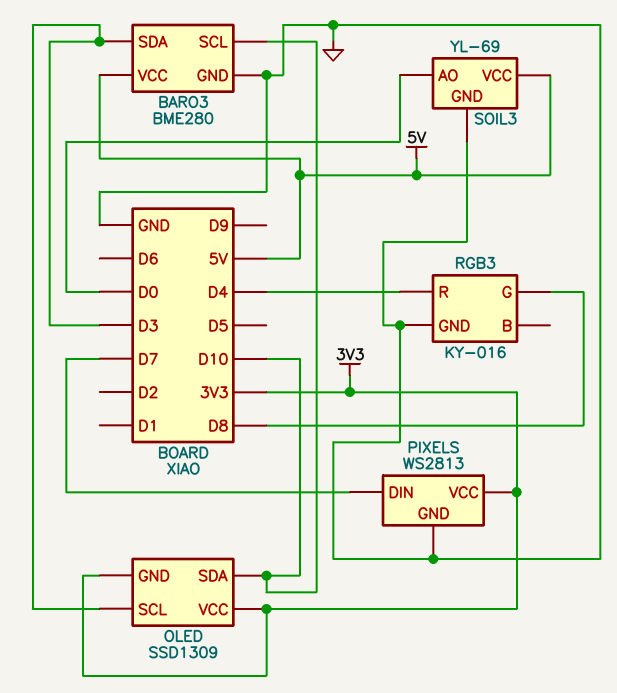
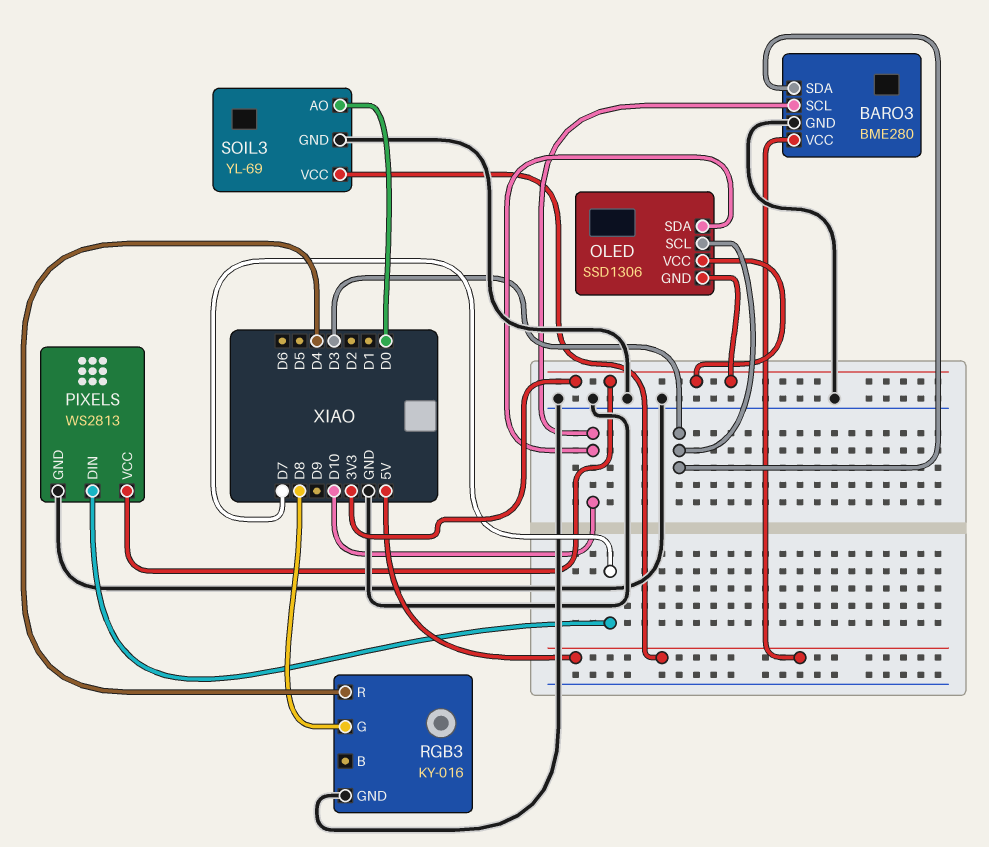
OLED: SSD1309 -> SSD1306

